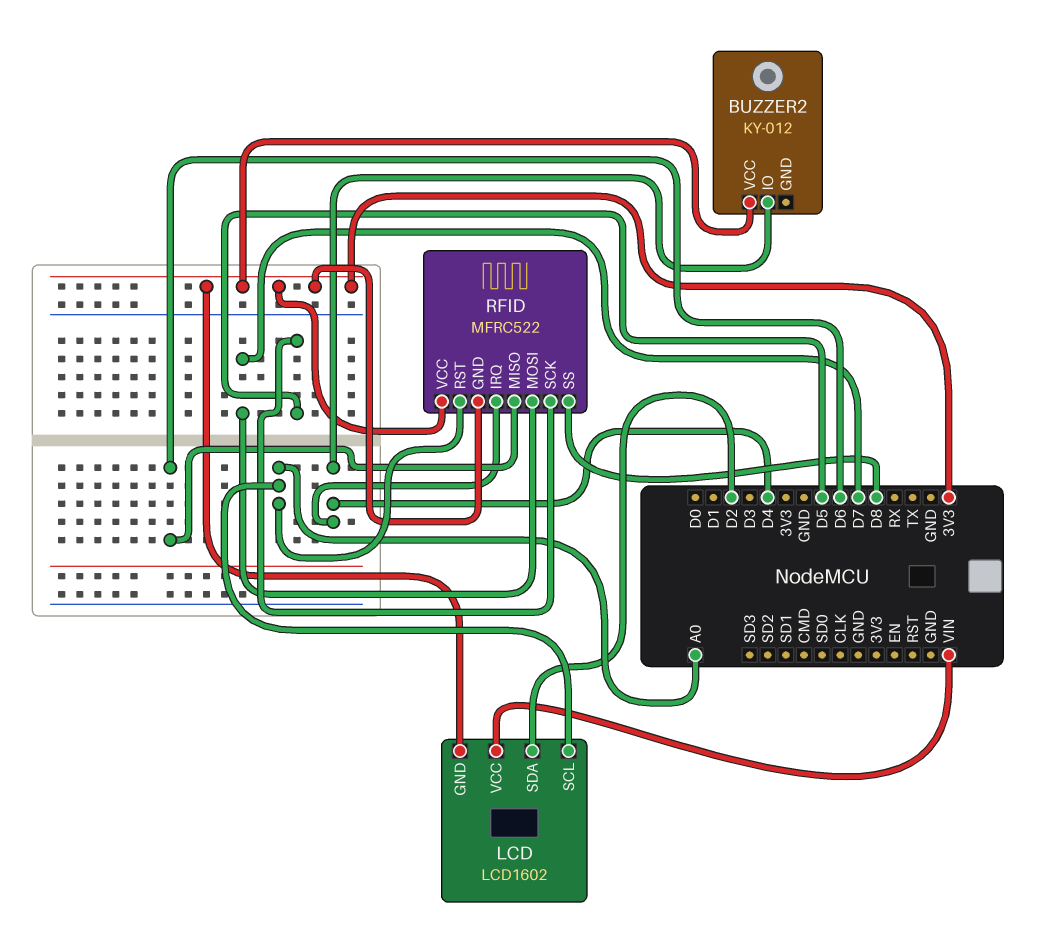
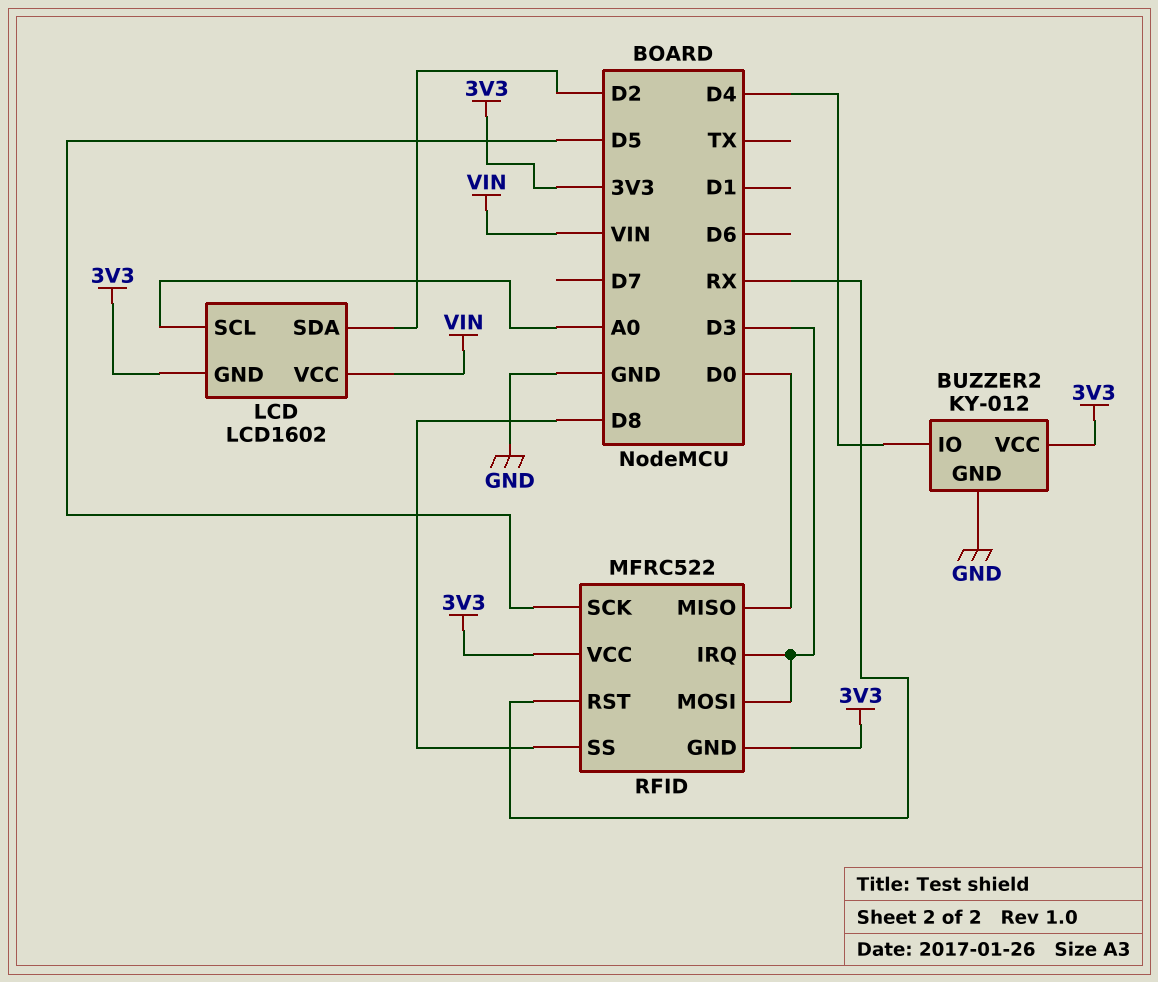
BUZZER2 pin GND: none -> GND
RFID pin IRQ: D4 -> D3
RFID pin MISO: D6 -> D0
RFID pin MOSI: D7 -> D3
RFID pin RST: A0 -> RX

